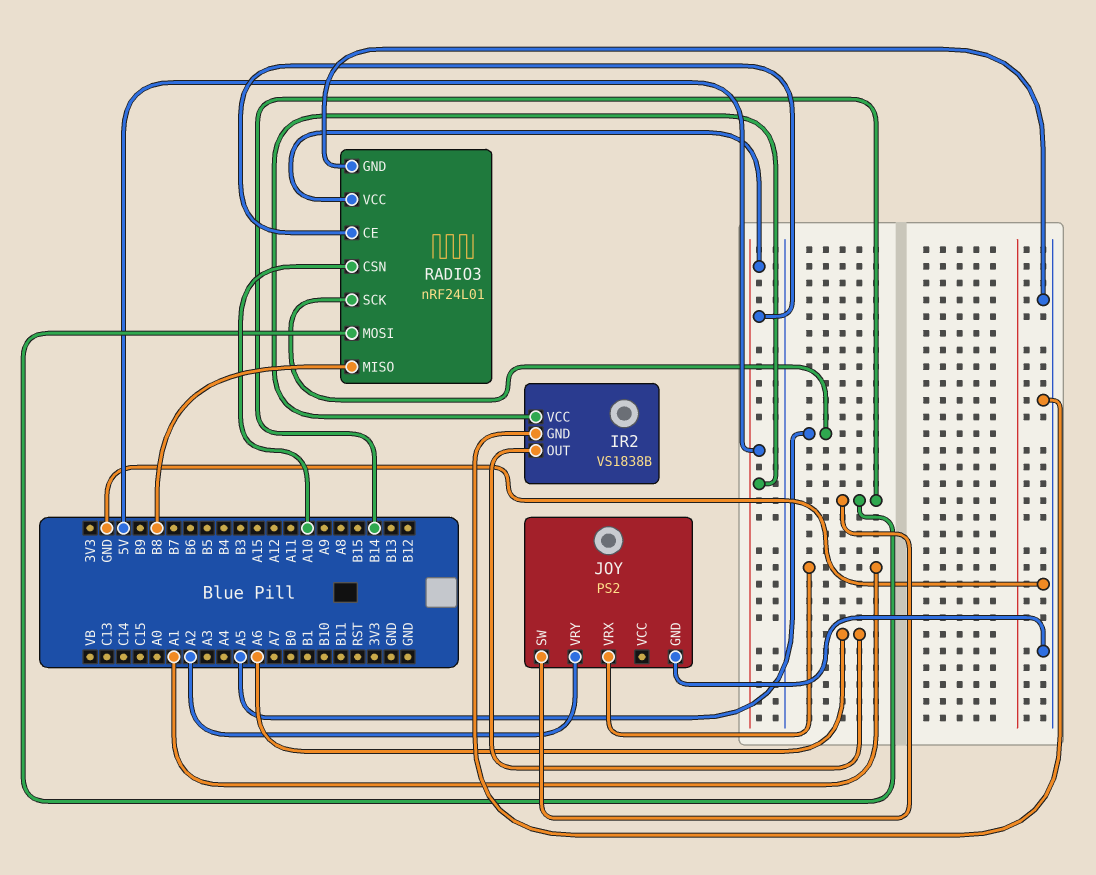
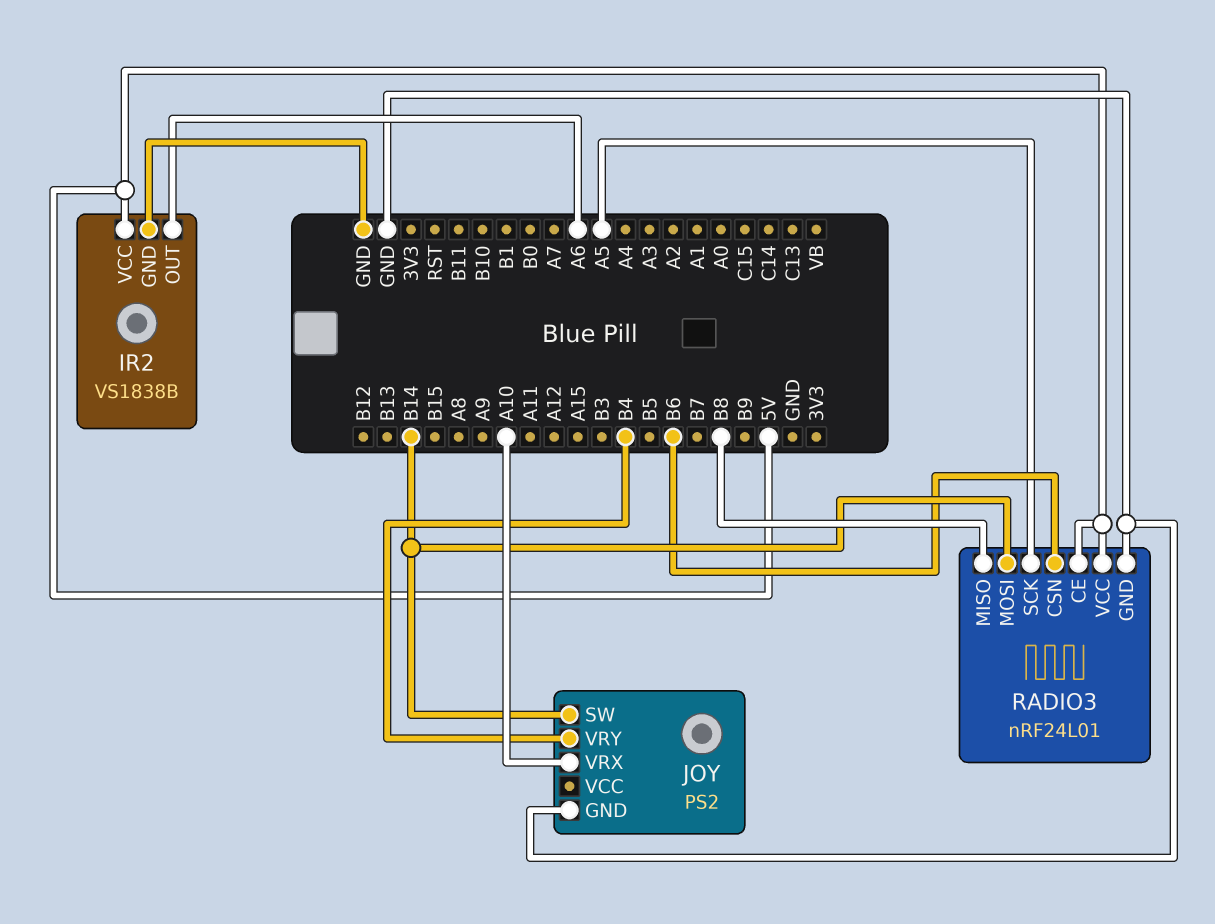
JOY pin VRX: A1 -> A10
JOY pin VRY: A2 -> B4
RADIO3 pin CSN: A10 -> B6

